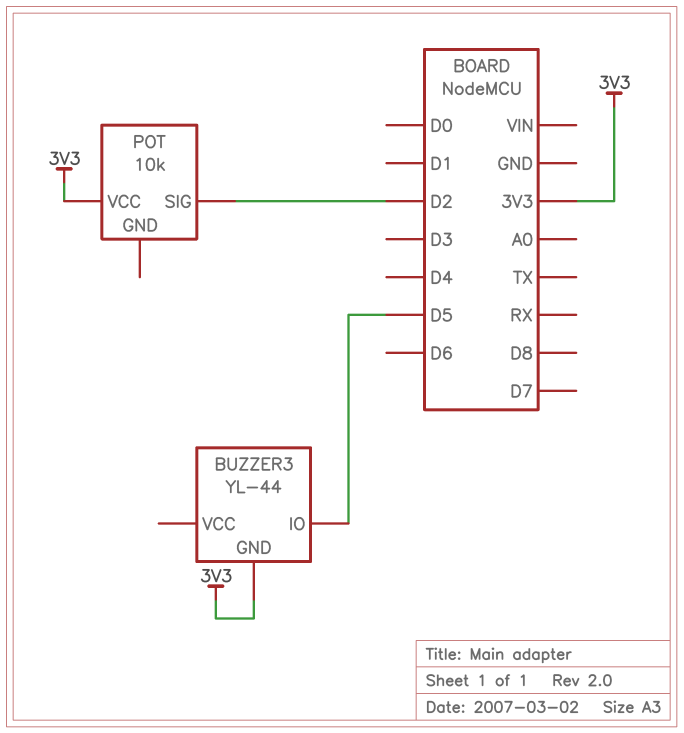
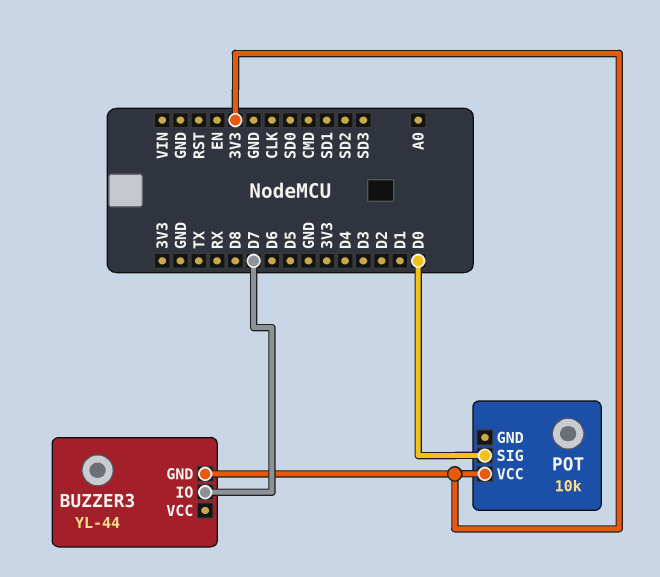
BUZZER3 pin IO: D5 -> D7
POT pin SIG: D2 -> D0

